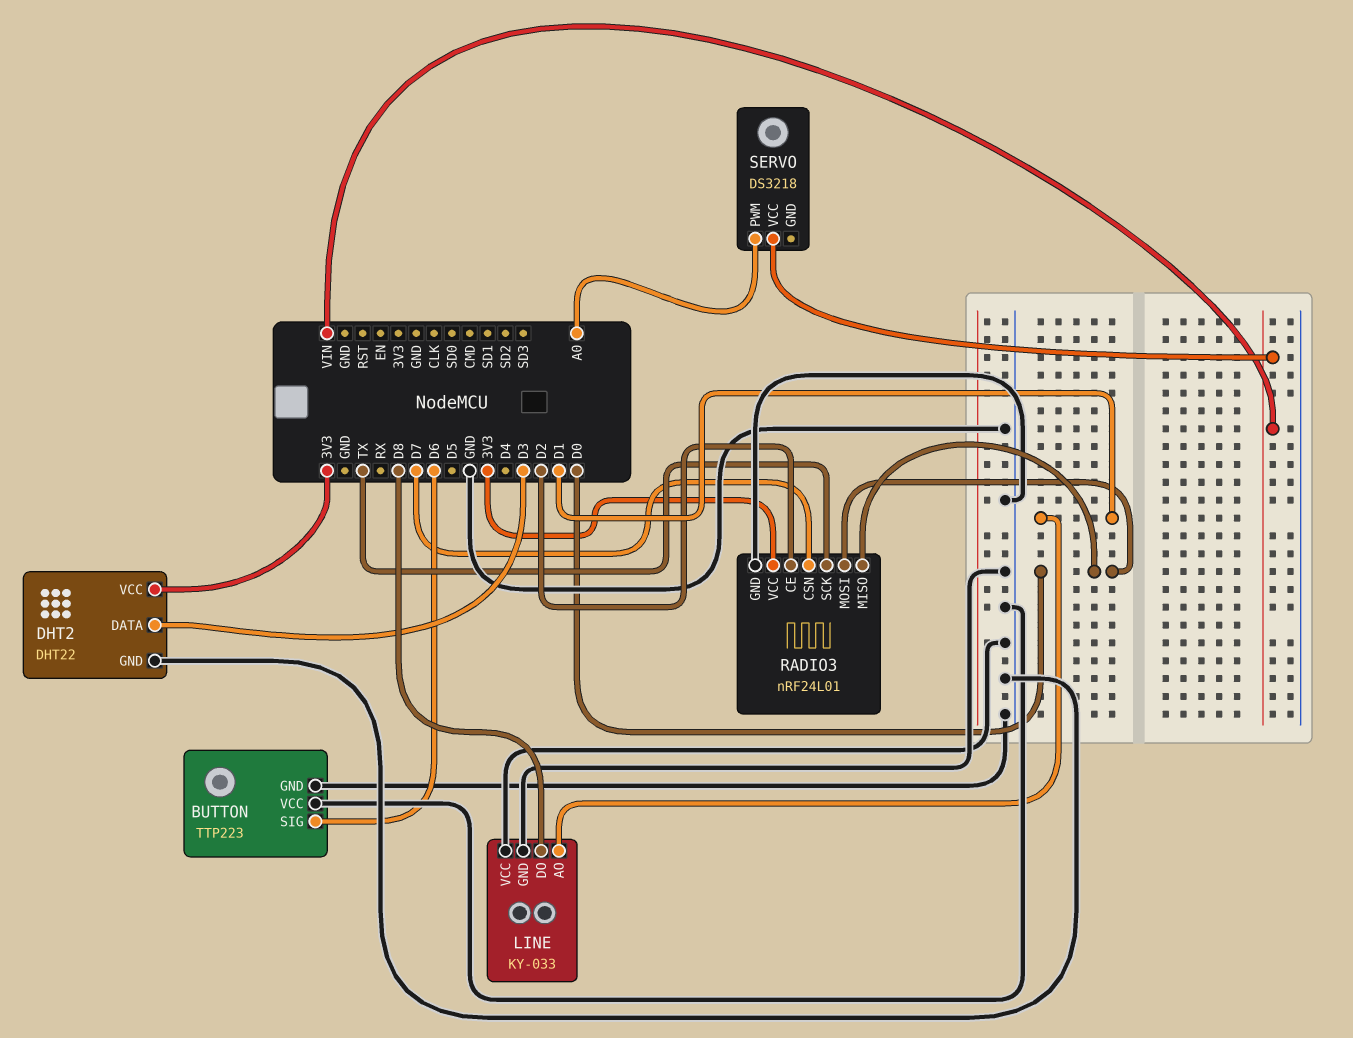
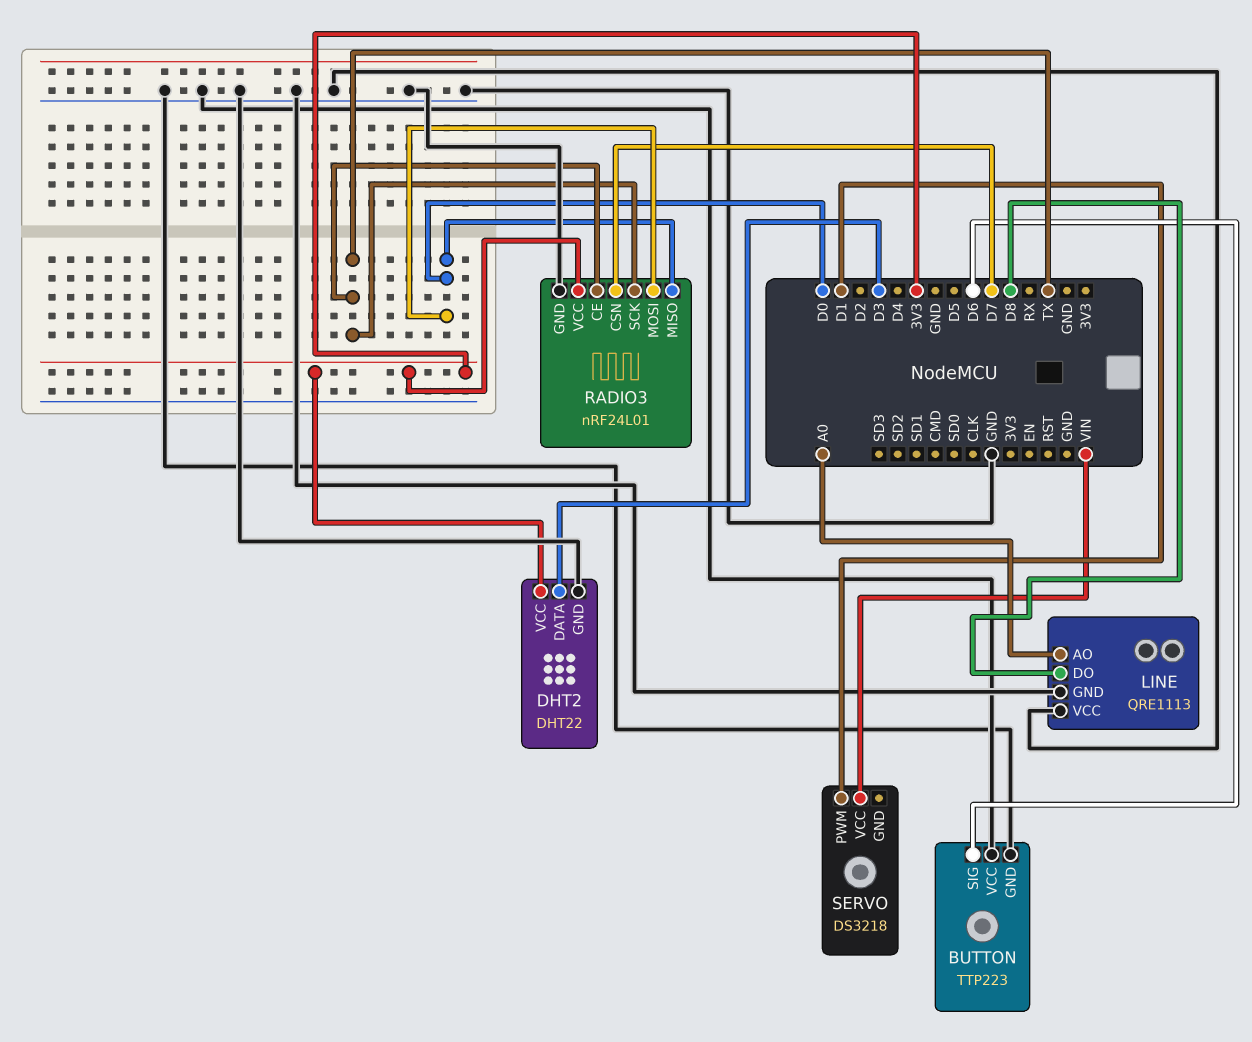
LINE: KY-033 -> QRE1113
LINE pin AO: D1 -> A0
RADIO3 pin CE: D2 -> TX
SERVO pin PWM: A0 -> D1

